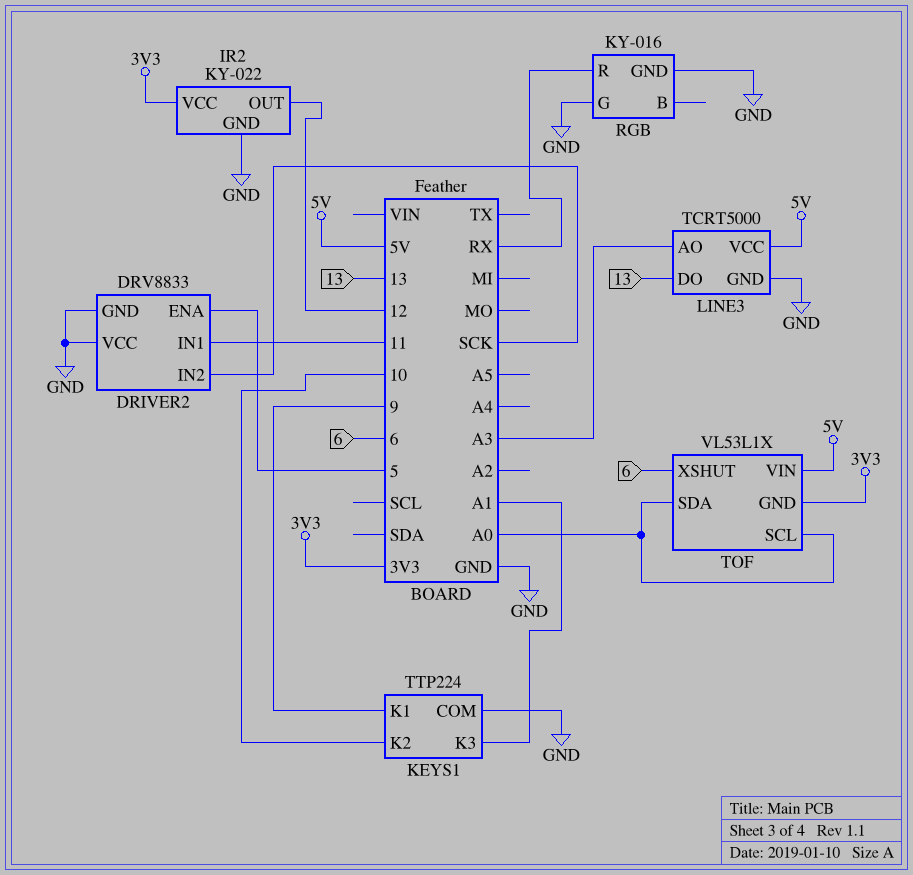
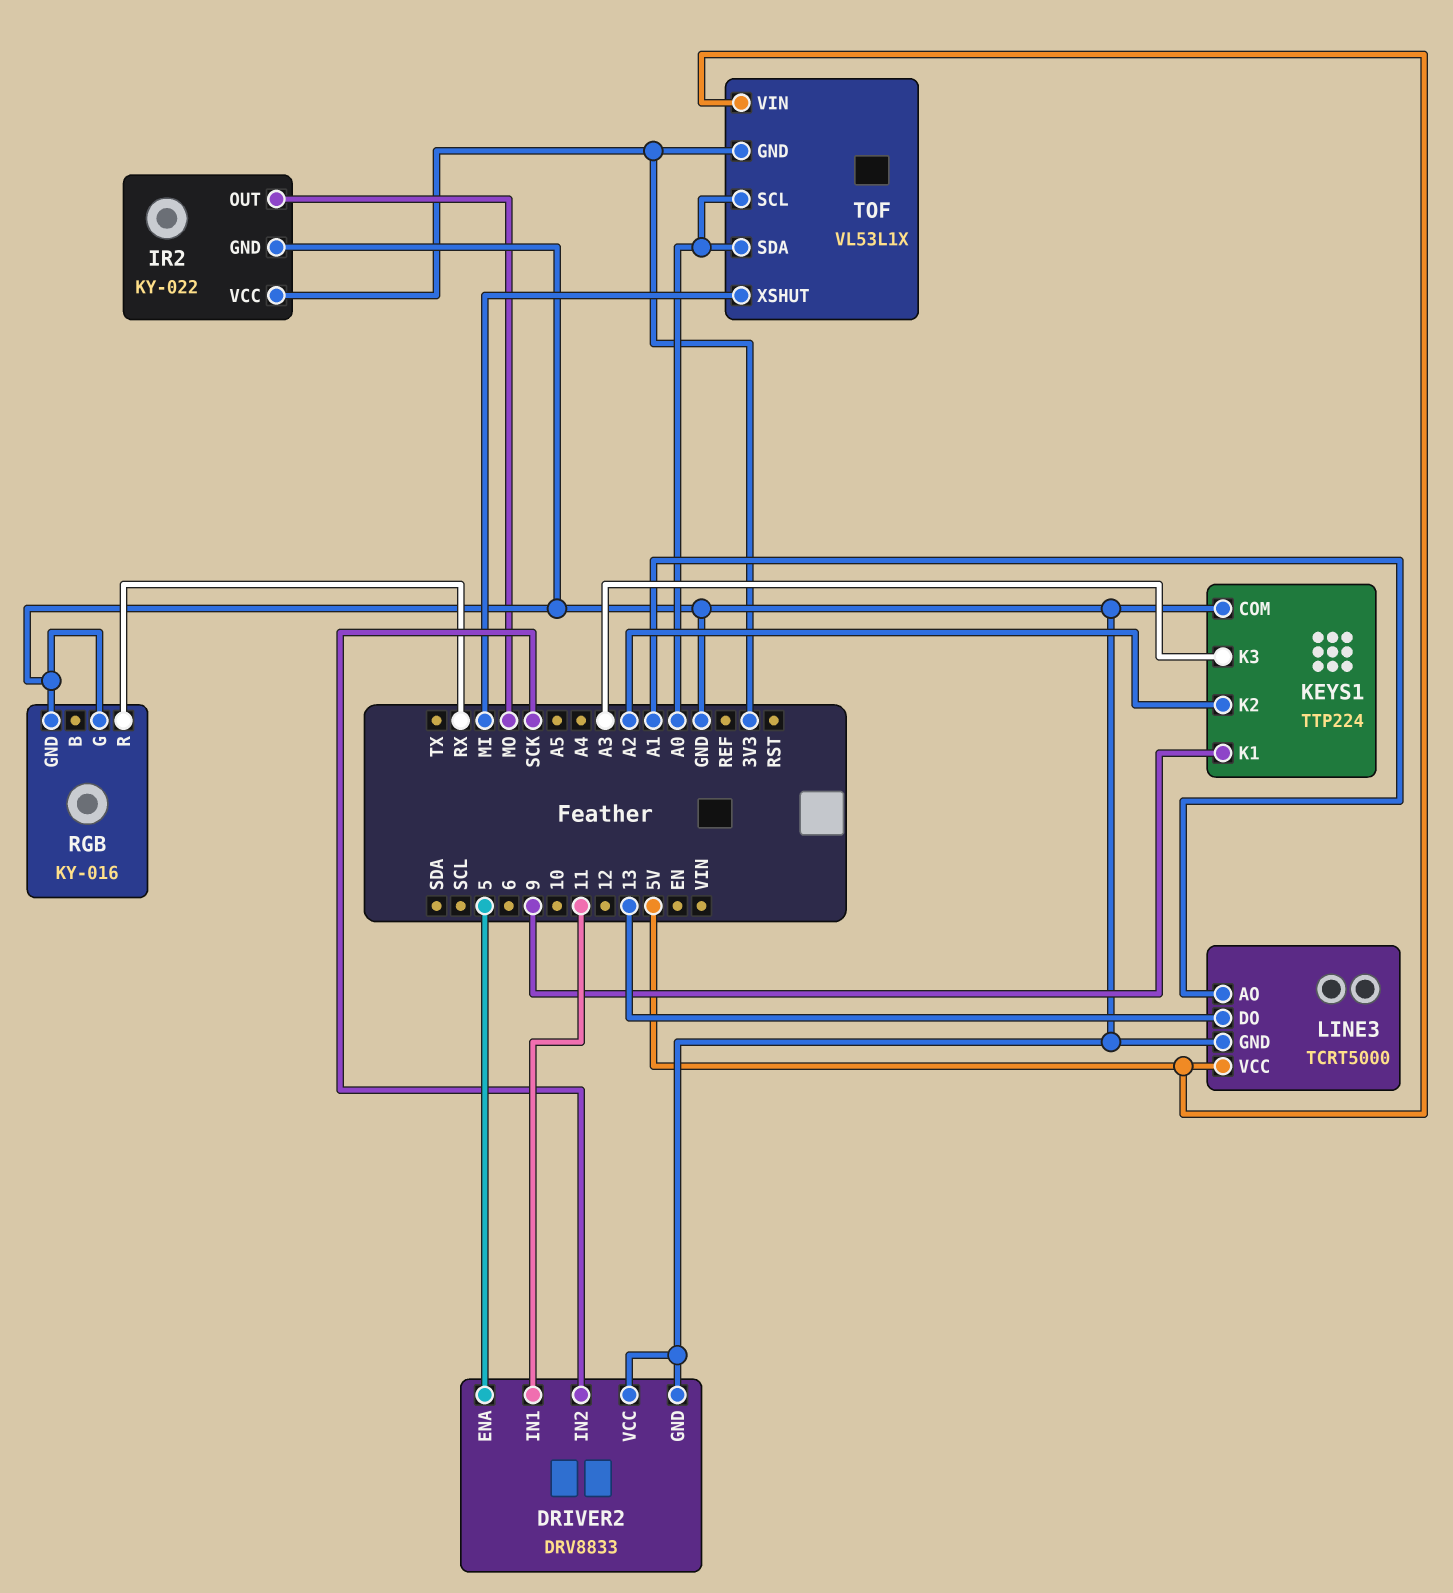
IR2 pin OUT: 12 -> MO
KEYS1 pin K2: 10 -> A2
KEYS1 pin K3: A1 -> A3
LINE3 pin AO: A3 -> A1
TOF pin XSHUT: 6 -> MI

